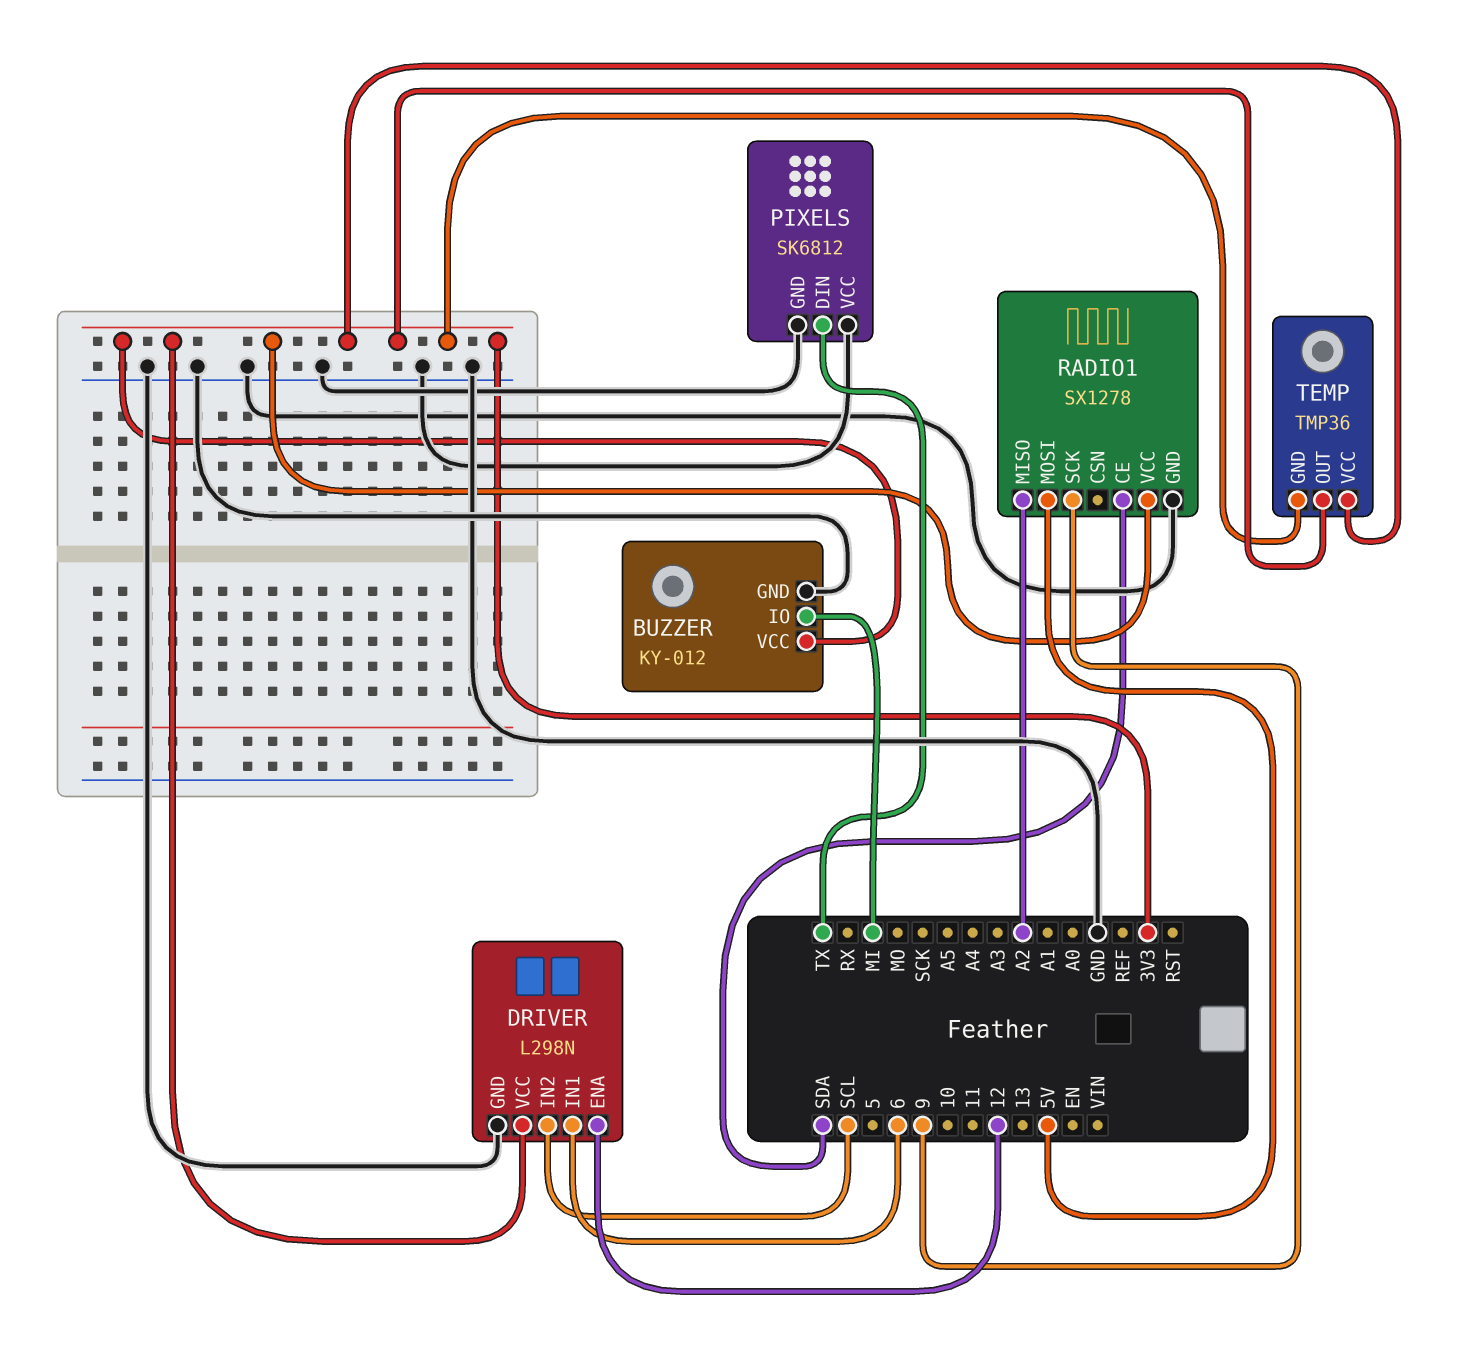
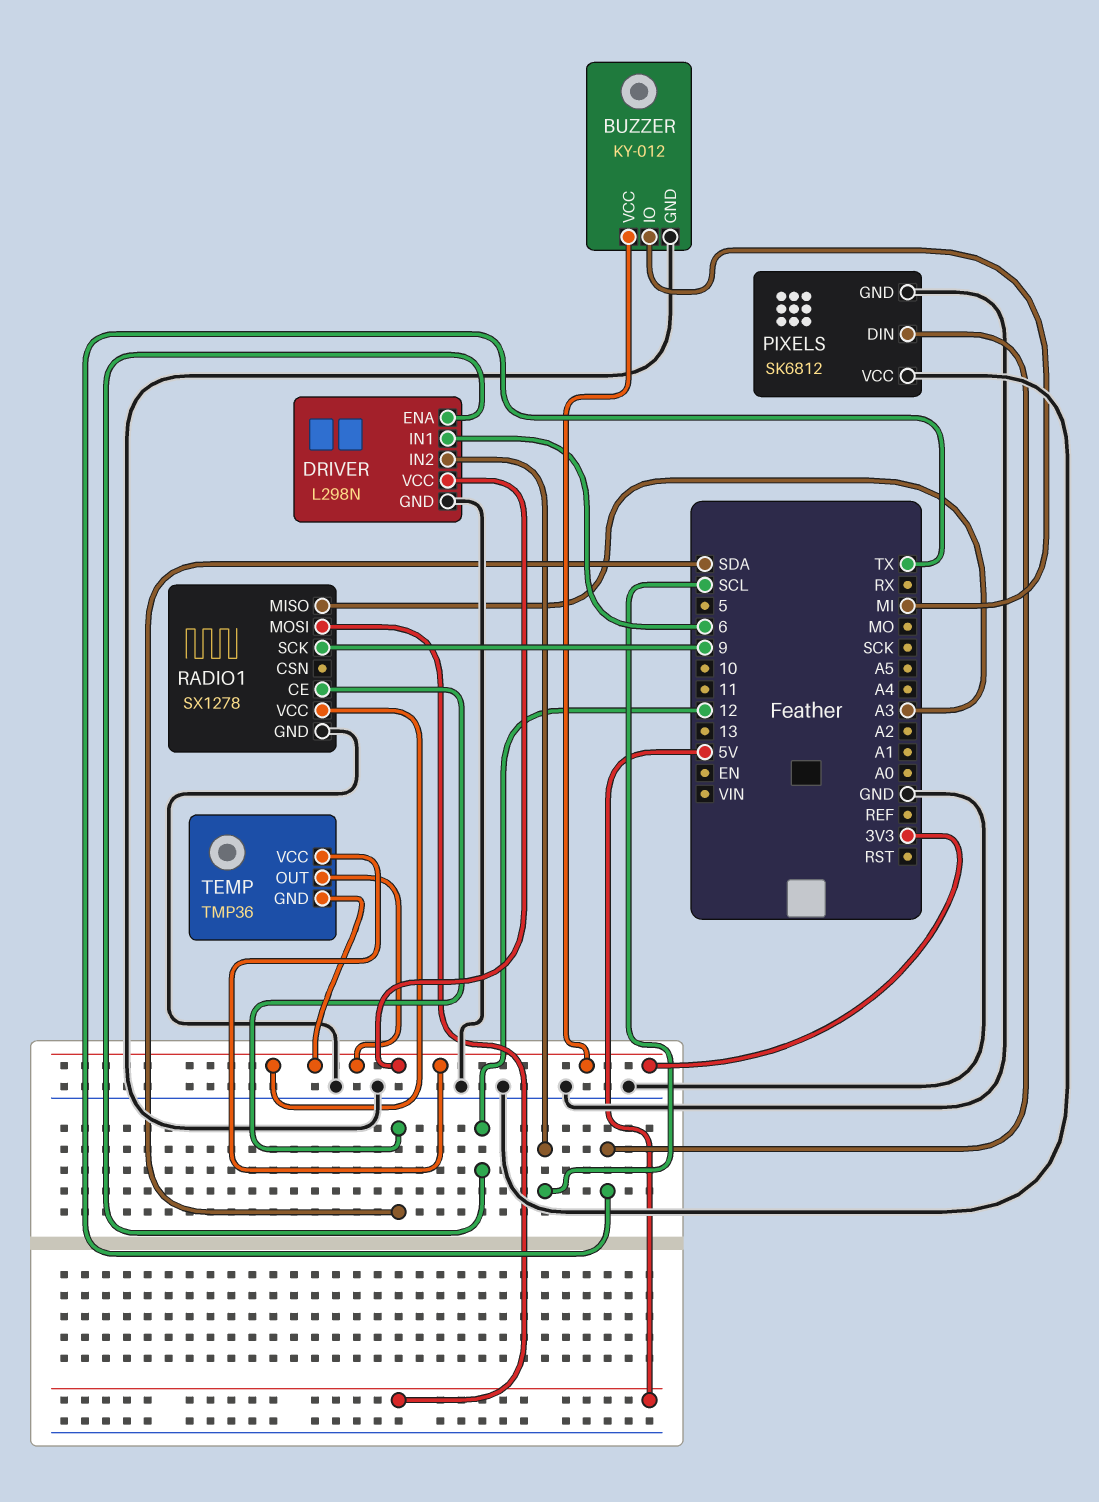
RADIO1 pin MISO: A2 -> A3

